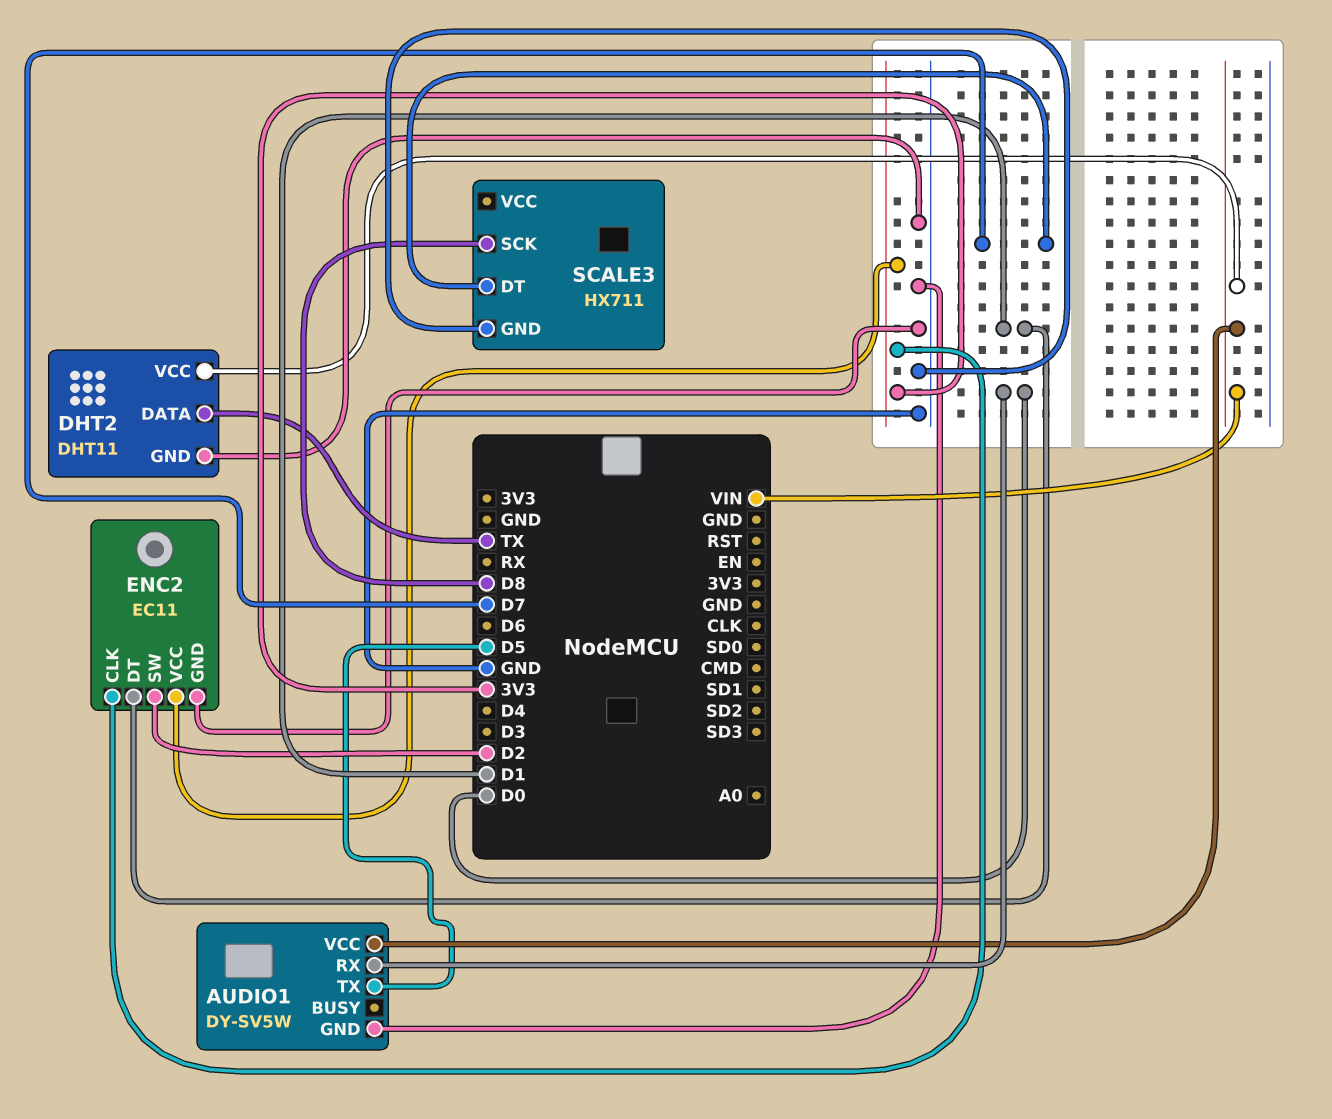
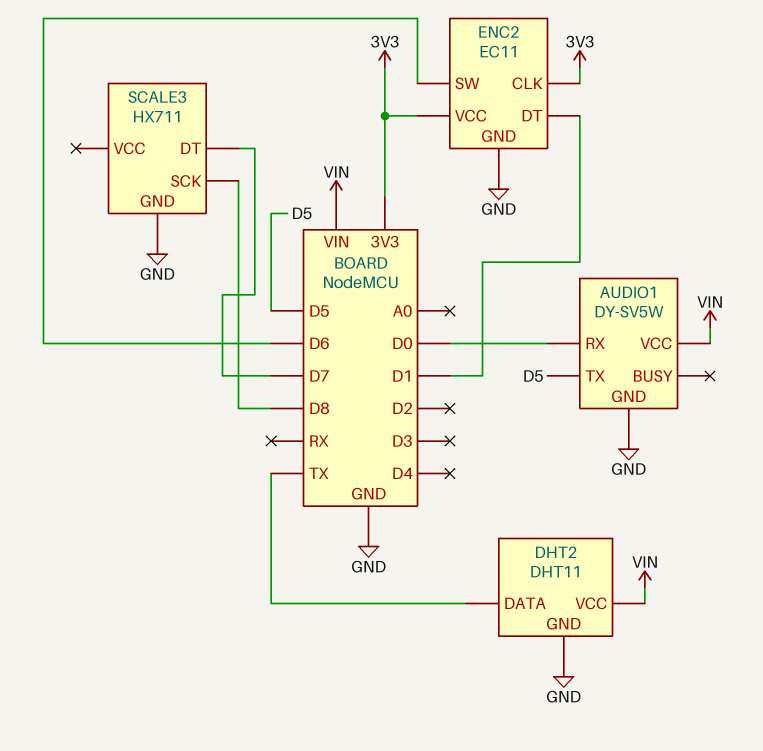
ENC2 pin SW: D2 -> D6

